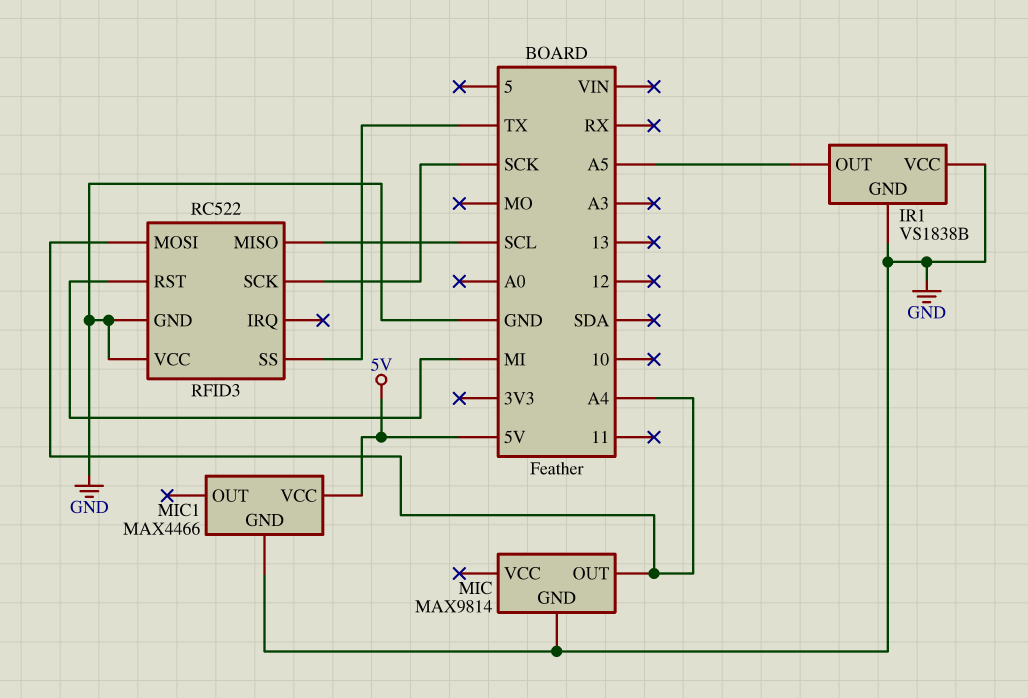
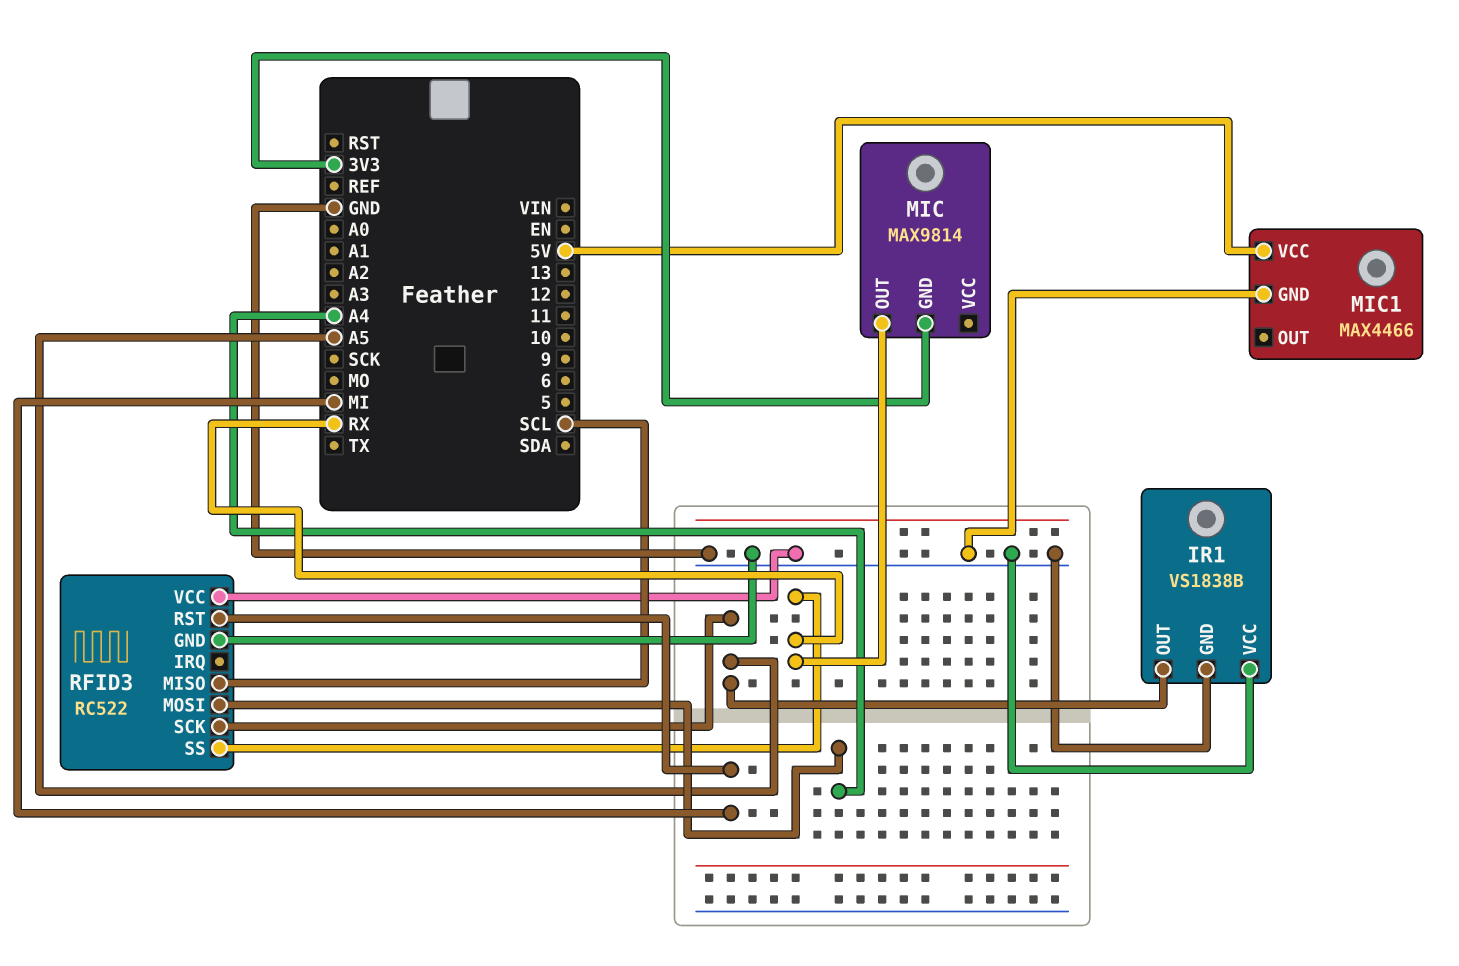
MIC pin GND: GND -> 3V3
MIC pin OUT: A4 -> RX
RFID3 pin SCK: SCK -> A5
RFID3 pin SS: TX -> RX

